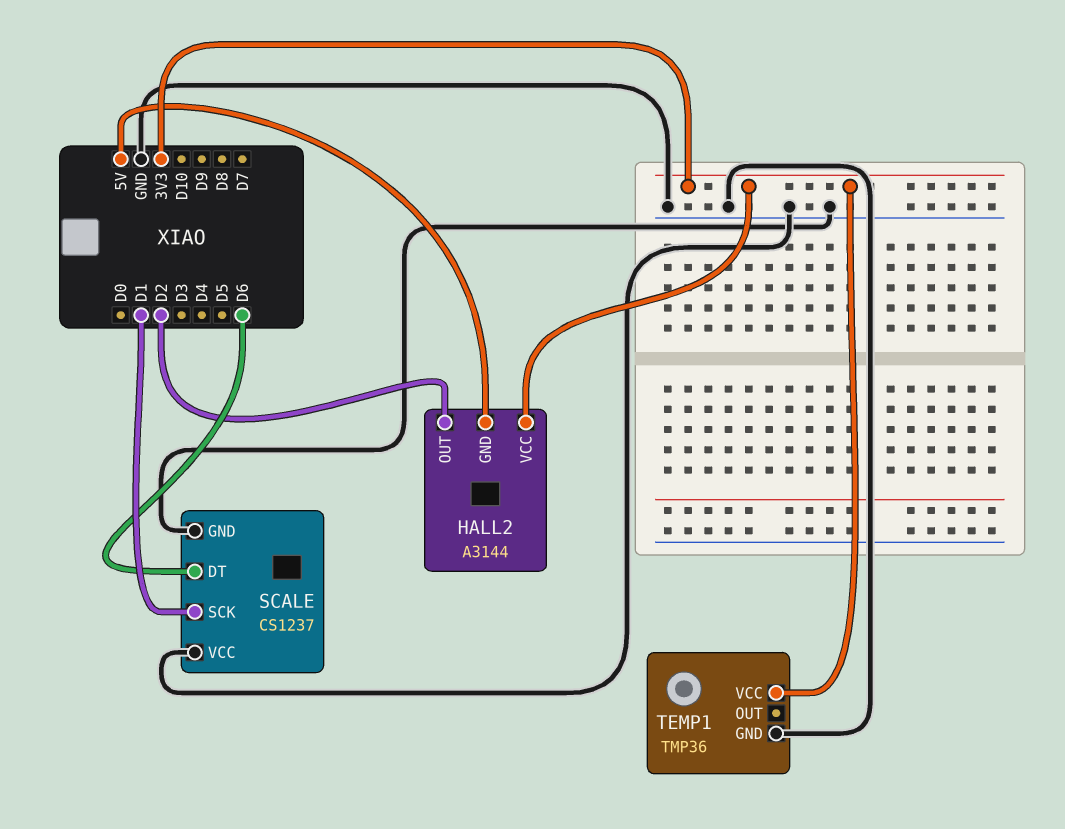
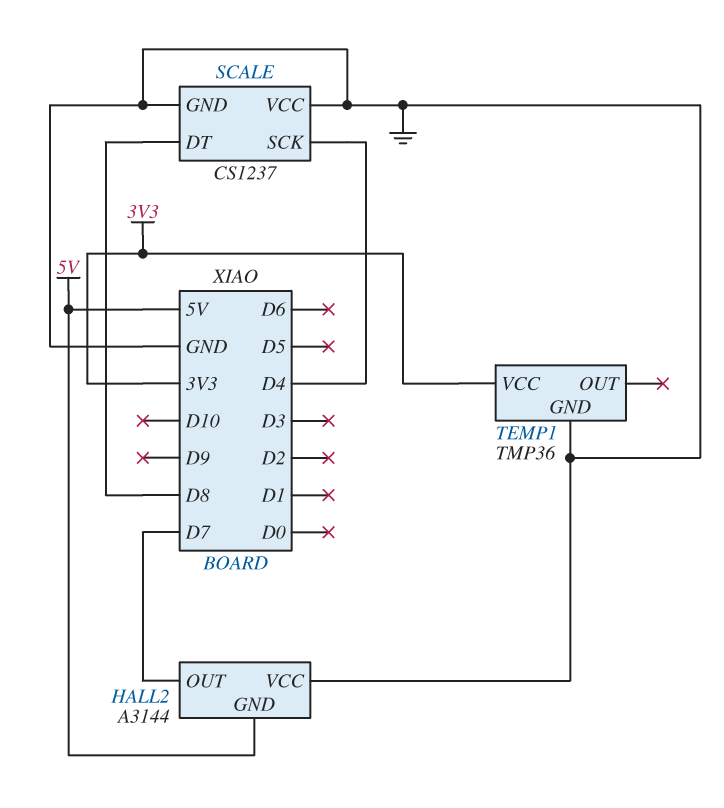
HALL2 pin OUT: D2 -> D7
HALL2 pin VCC: 3V3 -> GND
SCALE pin DT: D6 -> D8
SCALE pin SCK: D1 -> D4

